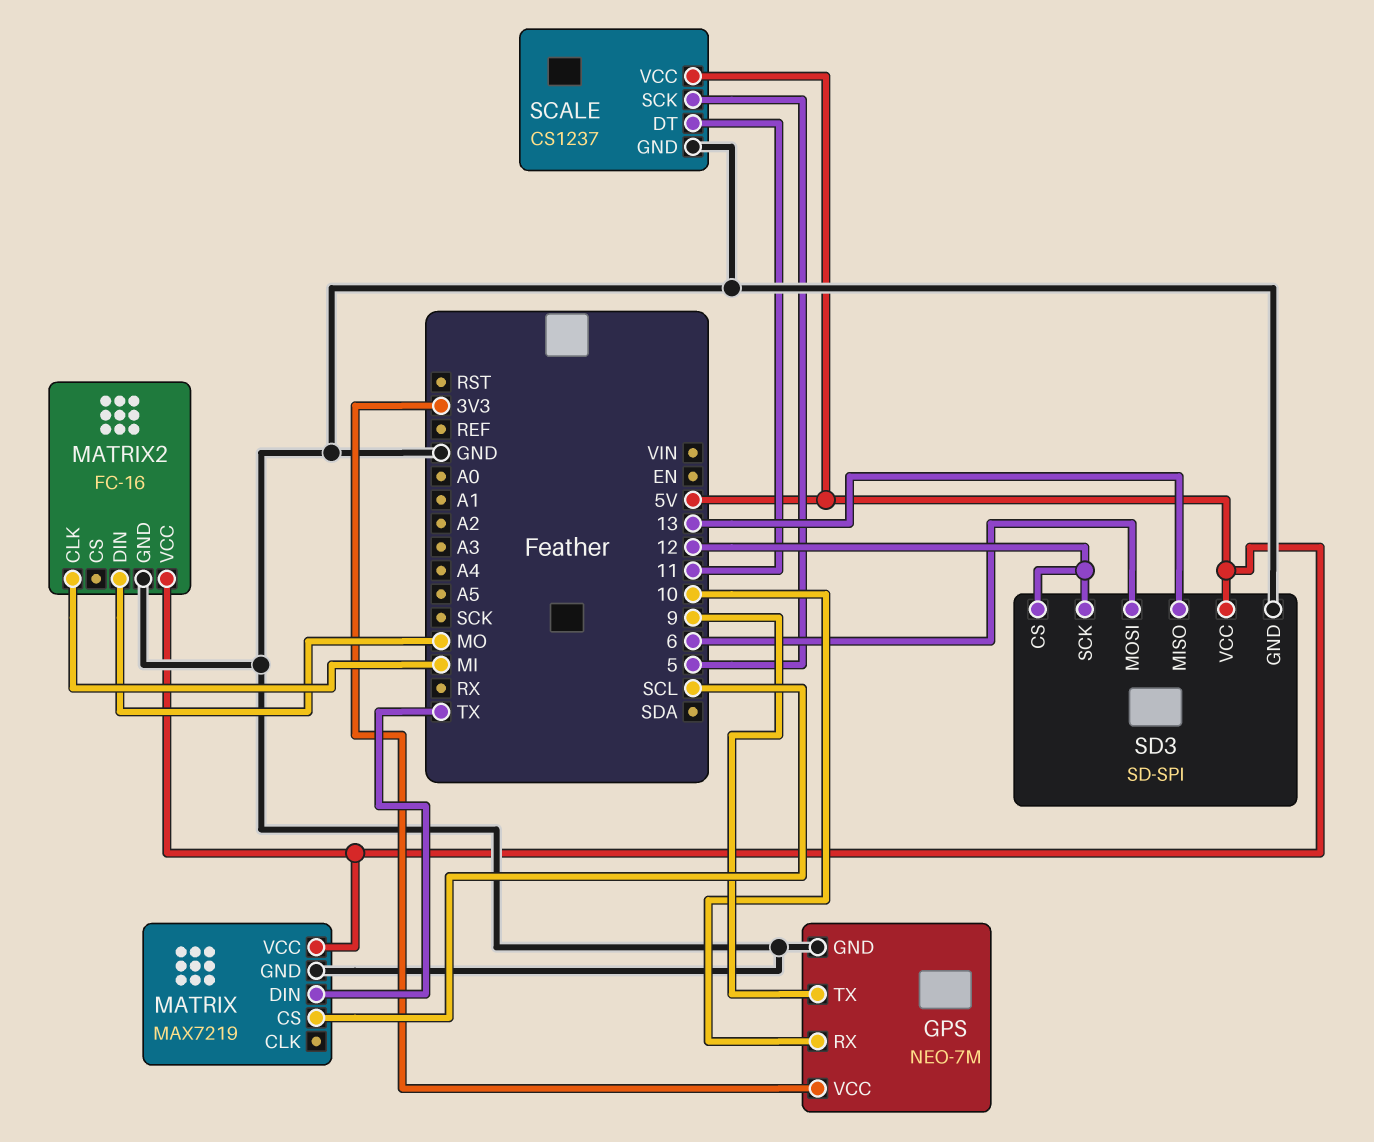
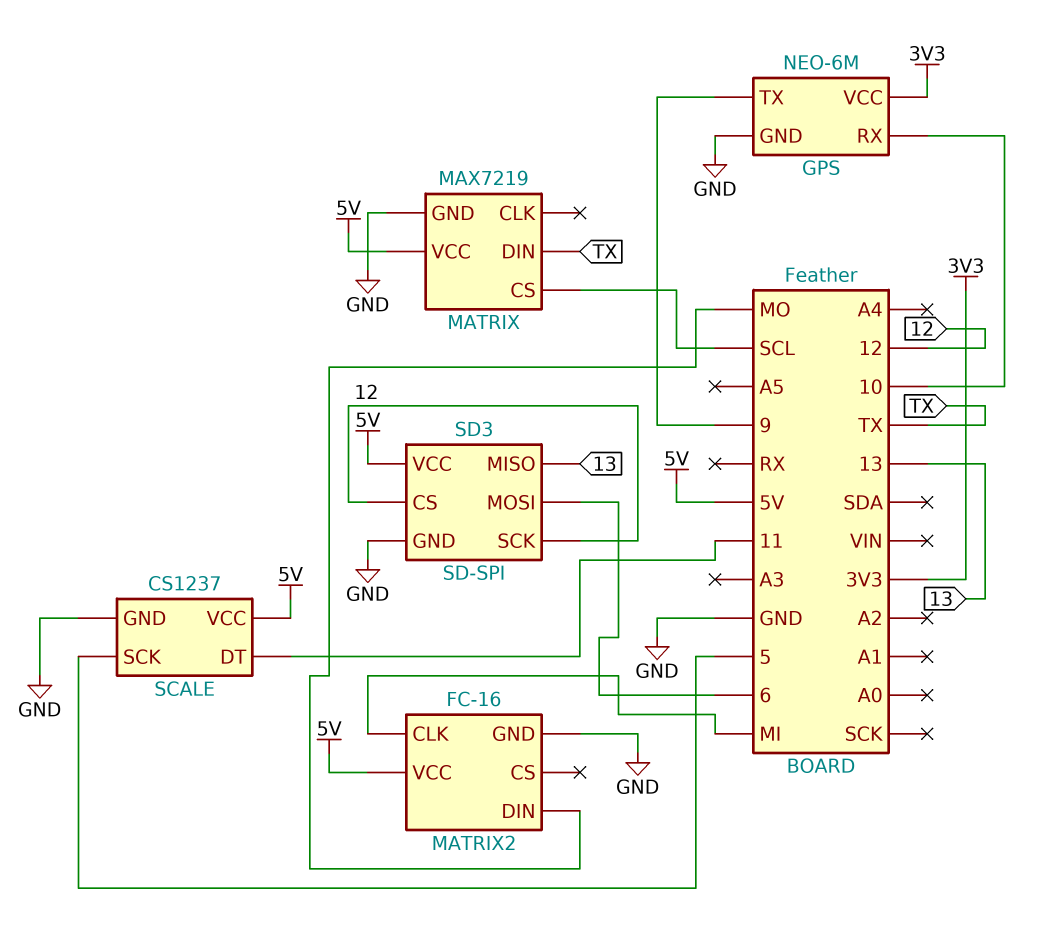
GPS: NEO-7M -> NEO-6M

